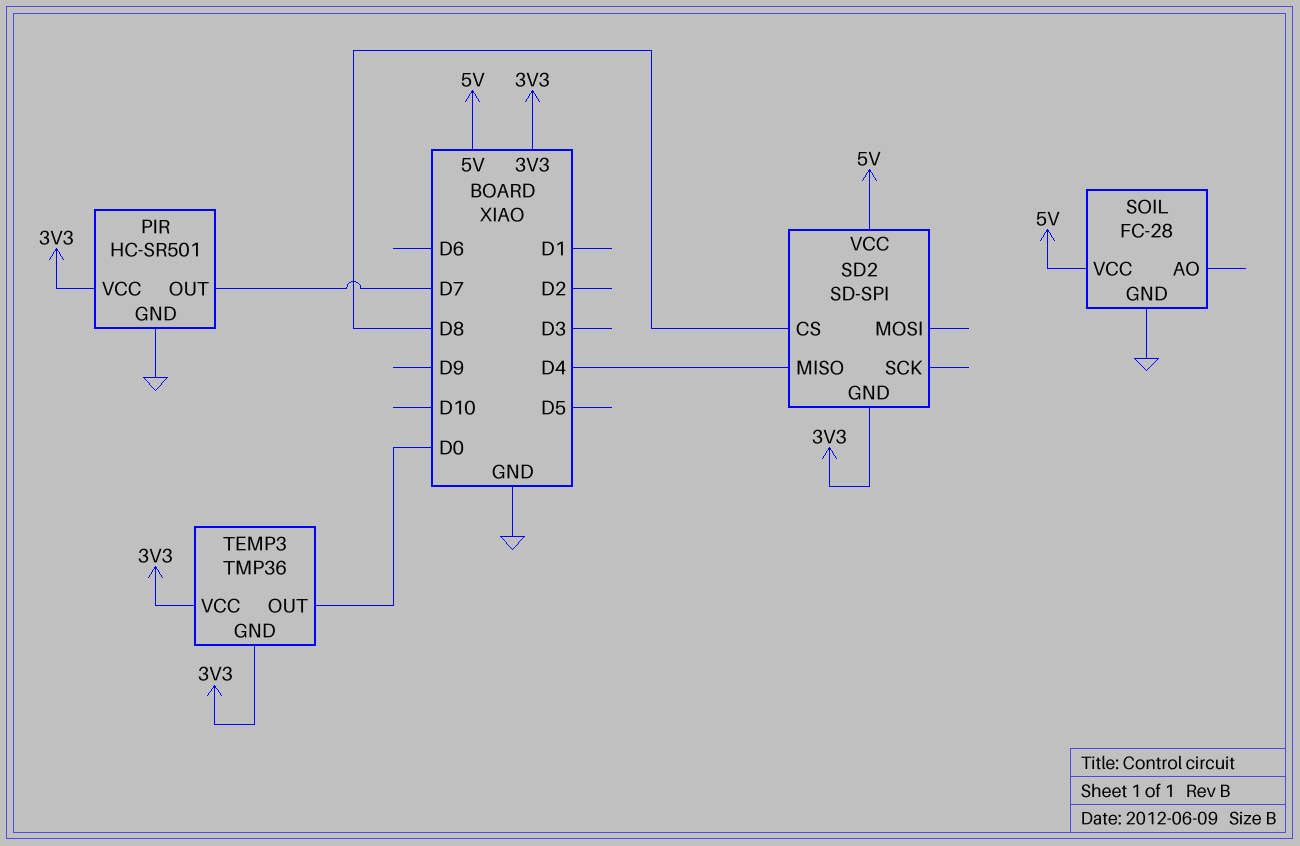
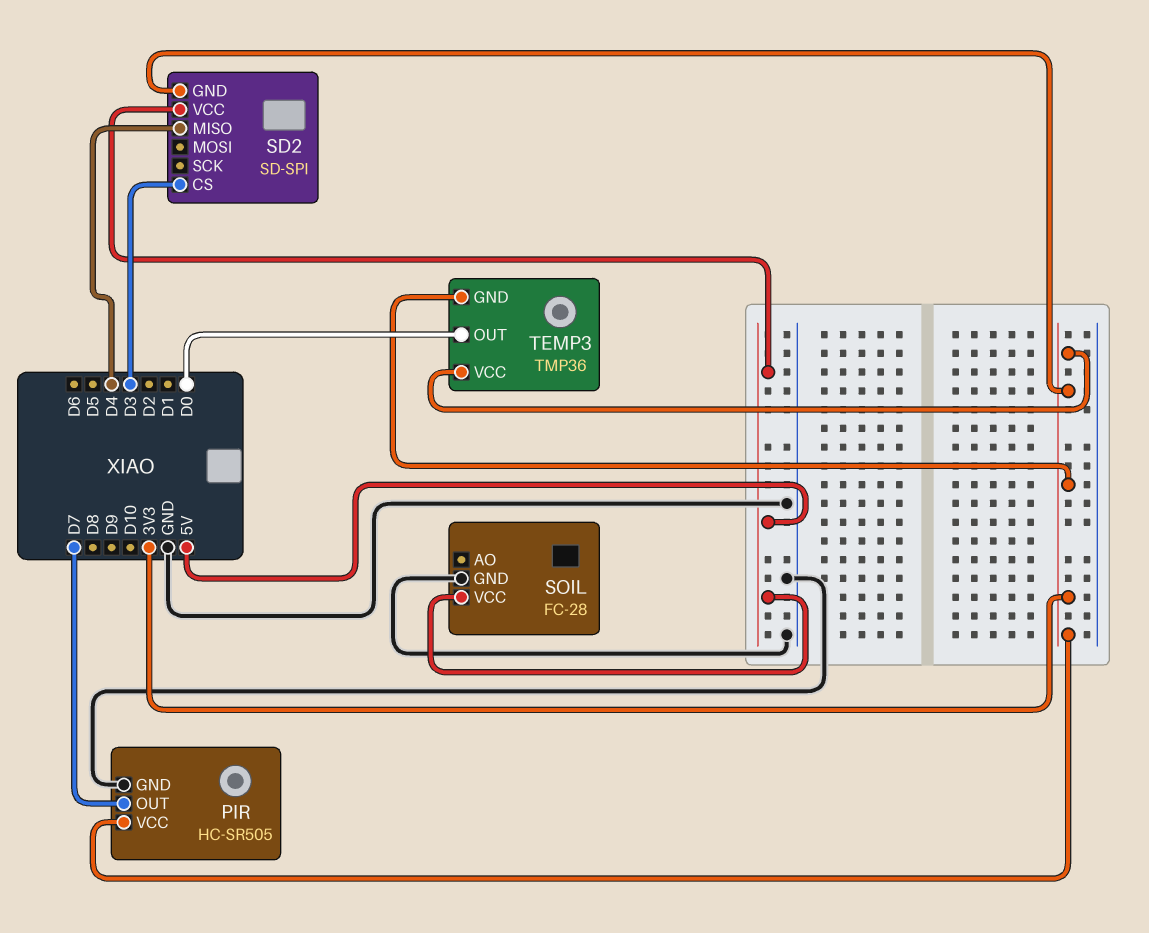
PIR: HC-SR501 -> HC-SR505
SD2 pin CS: D8 -> D3

